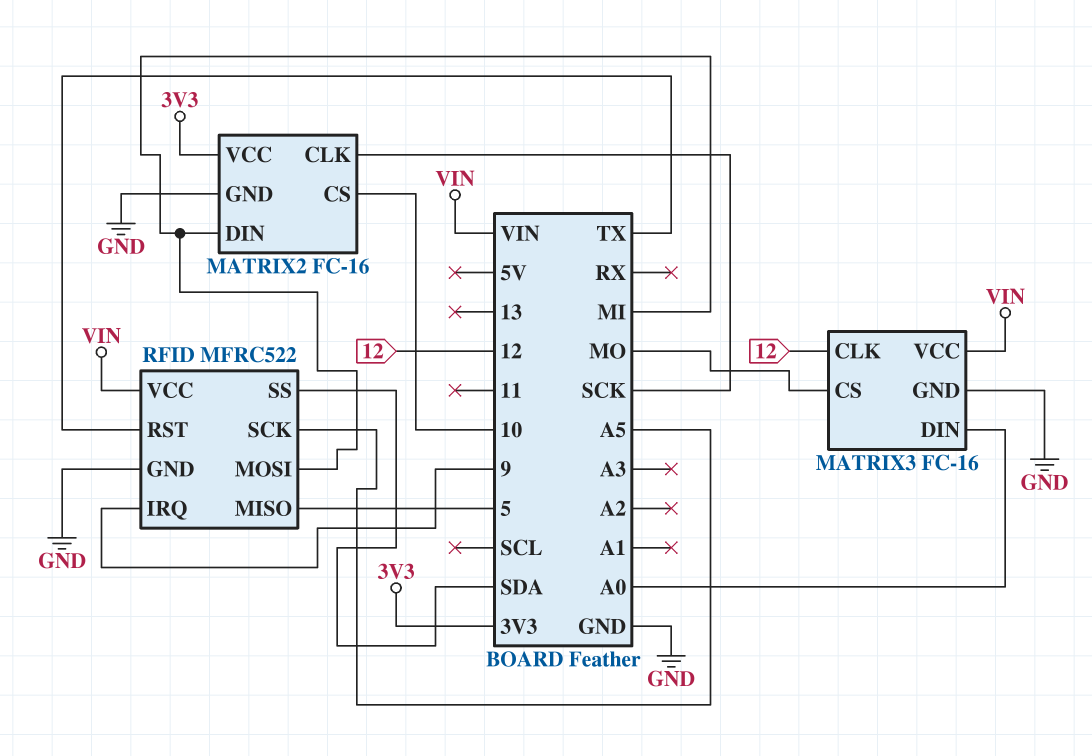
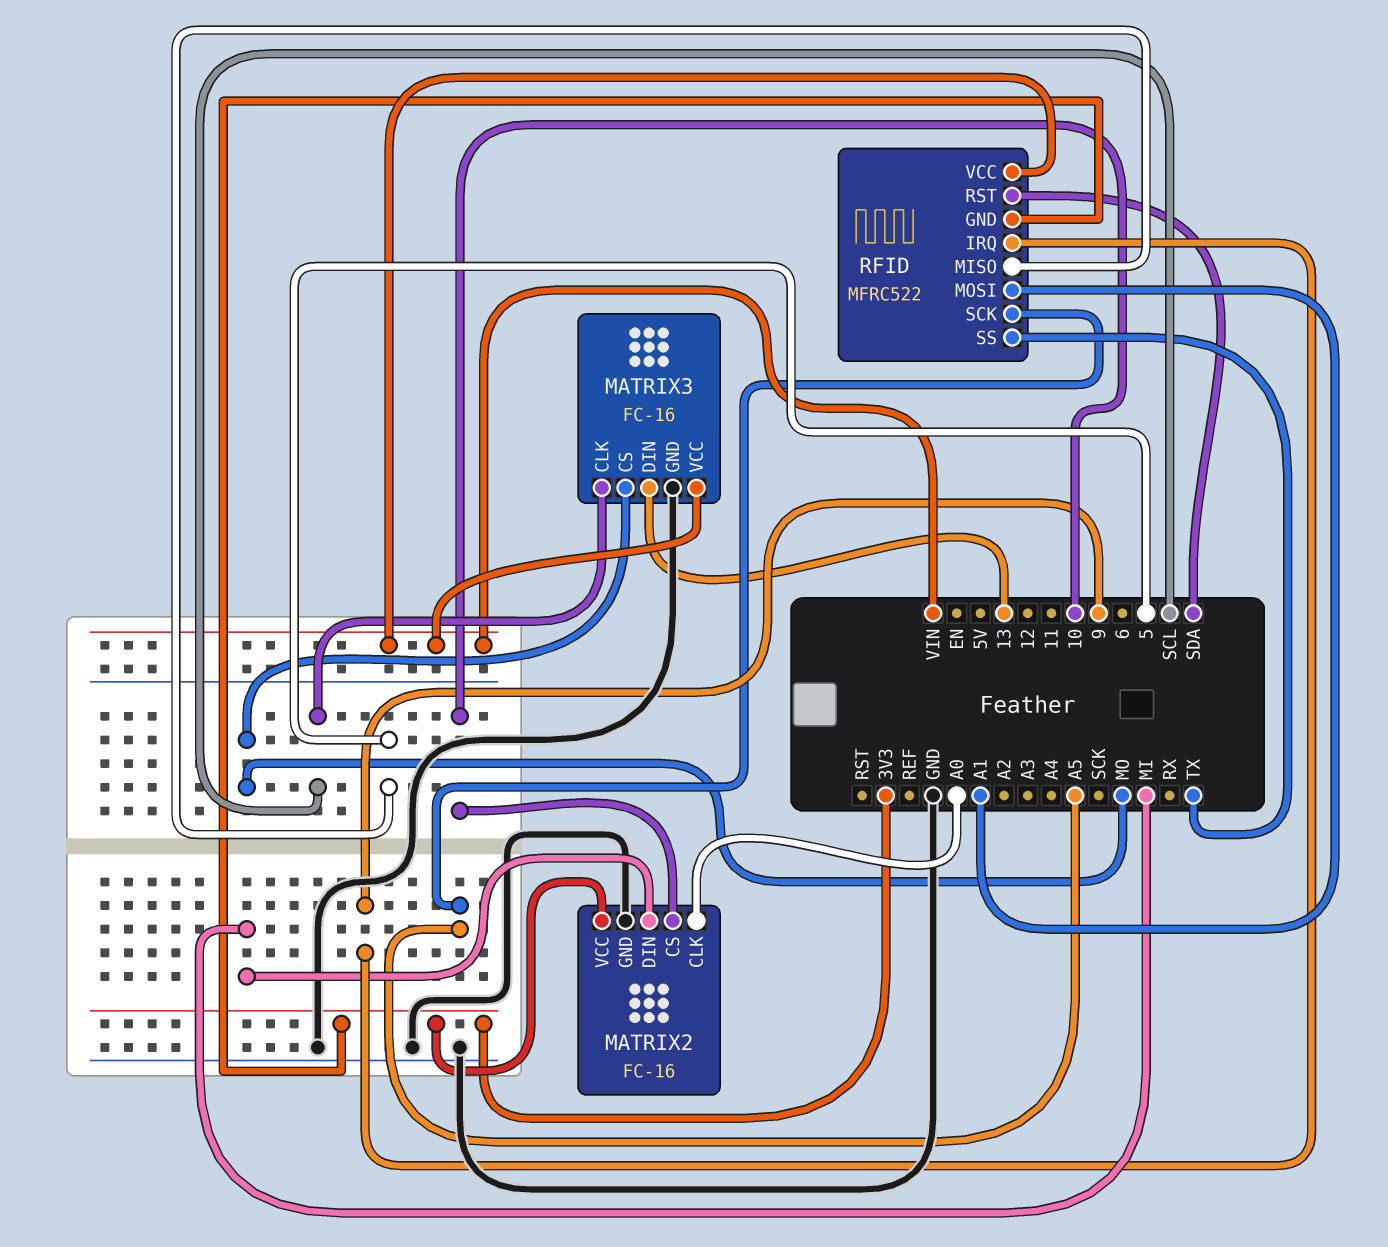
MATRIX2 pin CLK: SCK -> A0
MATRIX3 pin CLK: 12 -> SCL
MATRIX3 pin DIN: A0 -> 13
RFID pin GND: GND -> 3V3
RFID pin MOSI: MI -> A1
RFID pin RST: TX -> SDA
RFID pin SS: SDA -> TX

